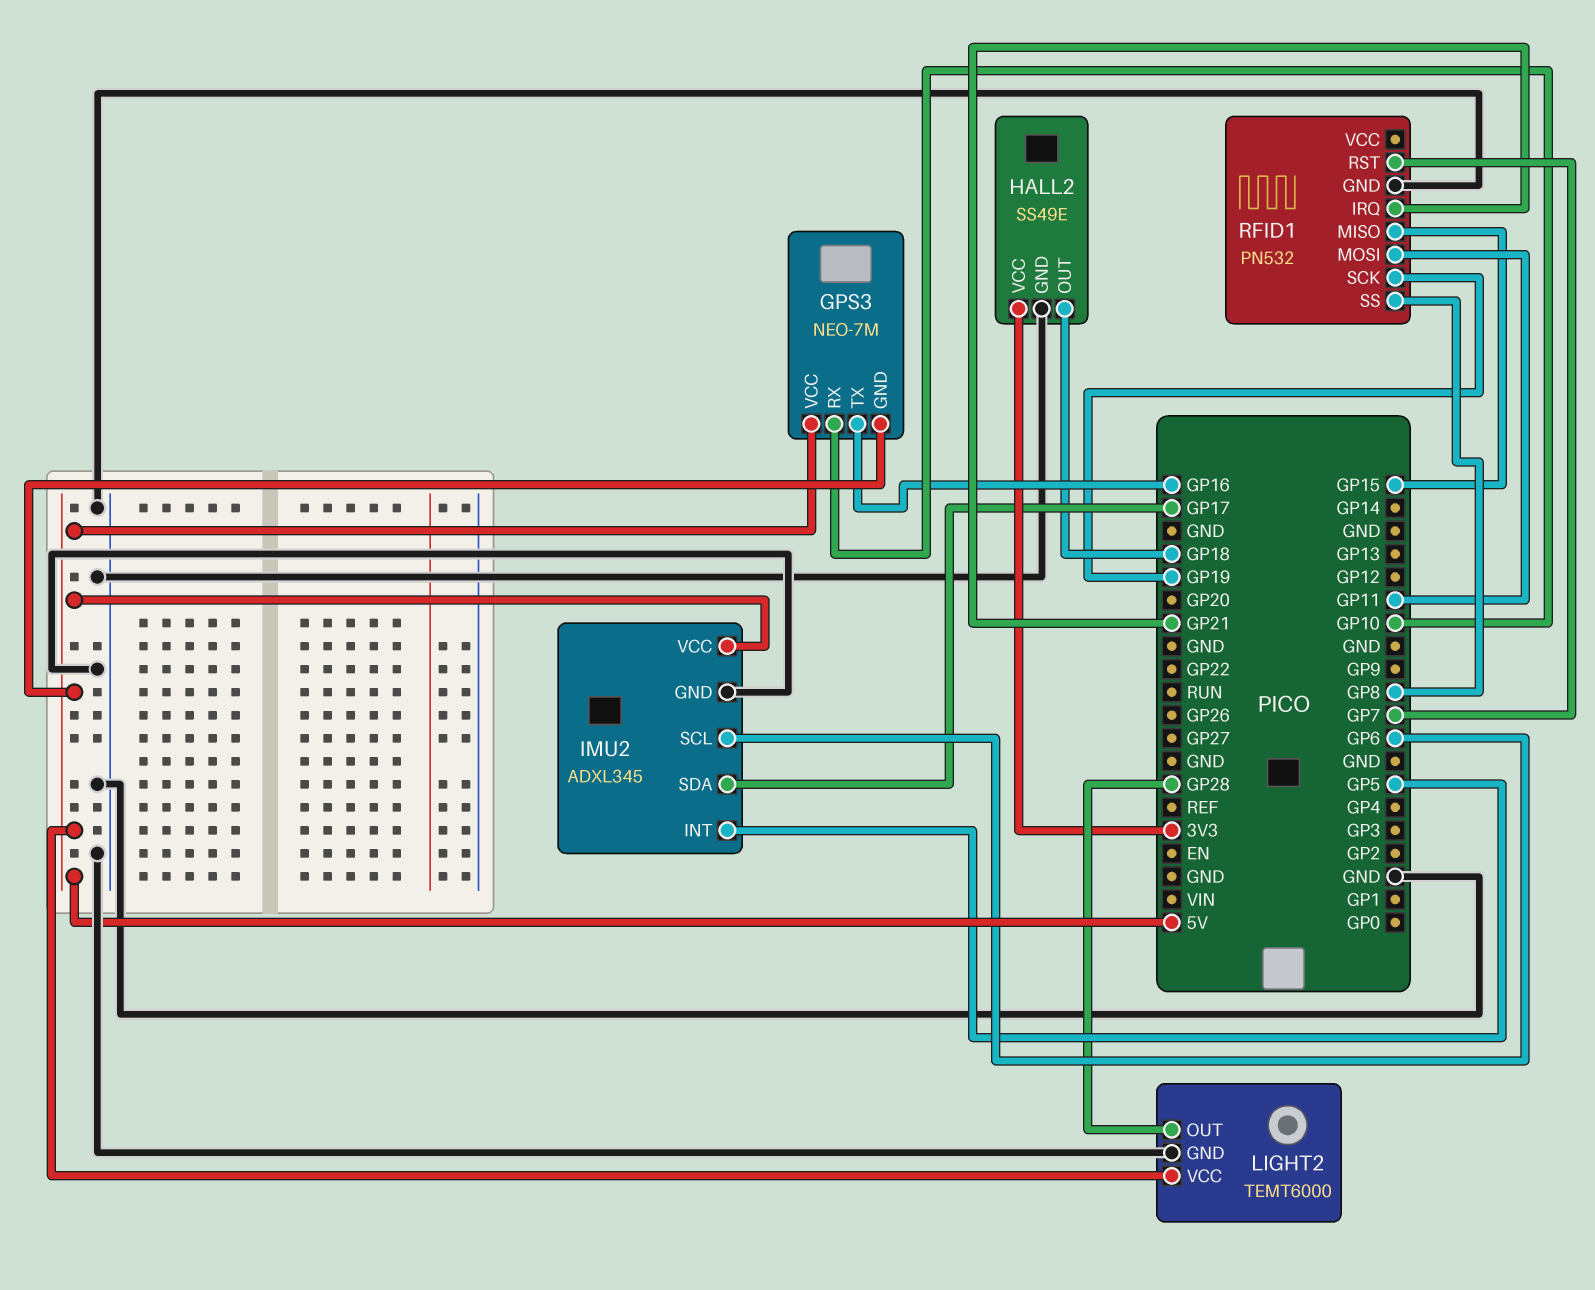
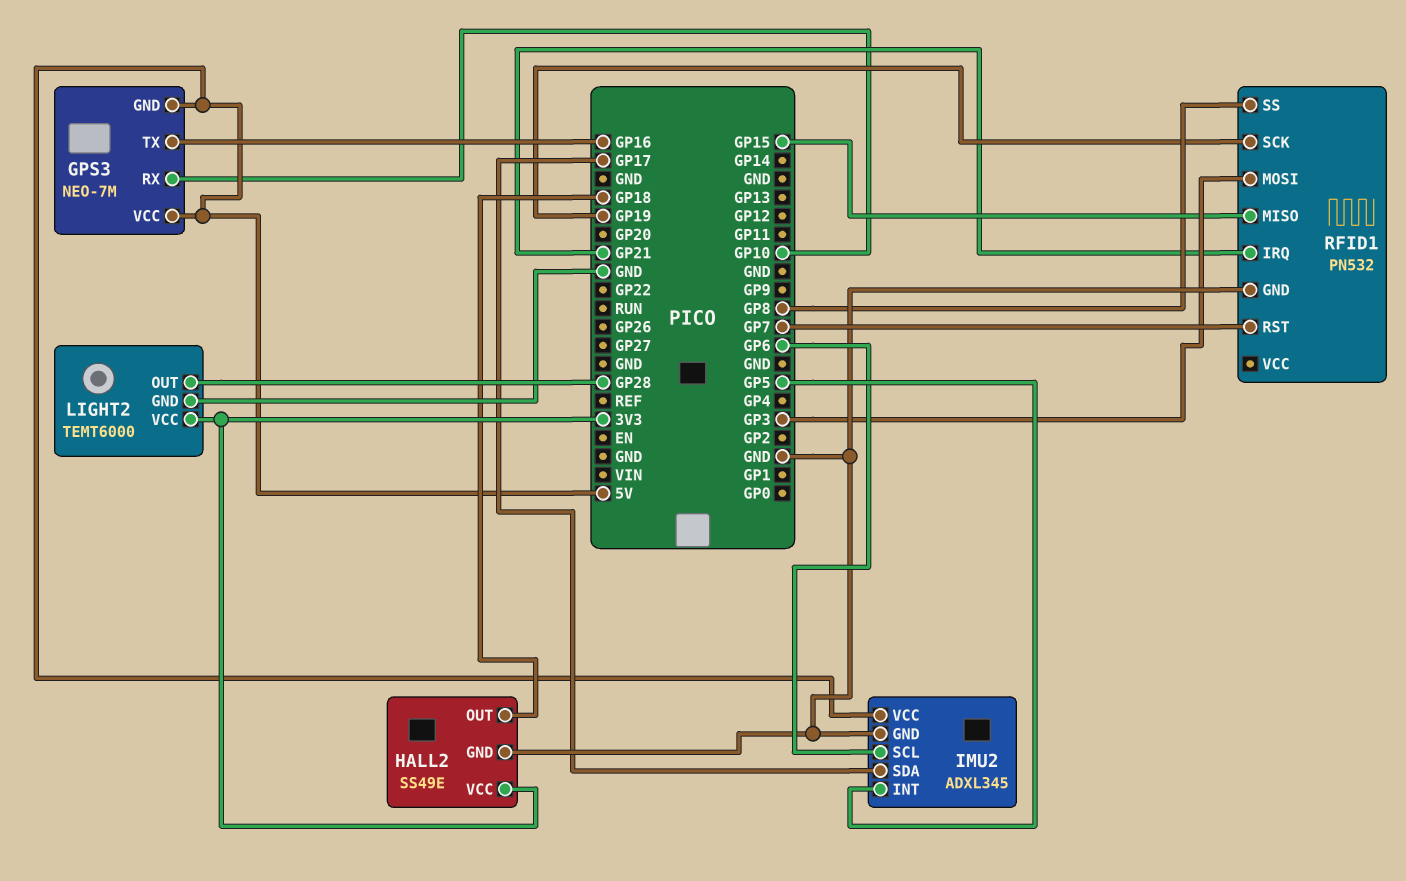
LIGHT2 pin VCC: 5V -> 3V3
RFID1 pin MOSI: GP11 -> GP3

